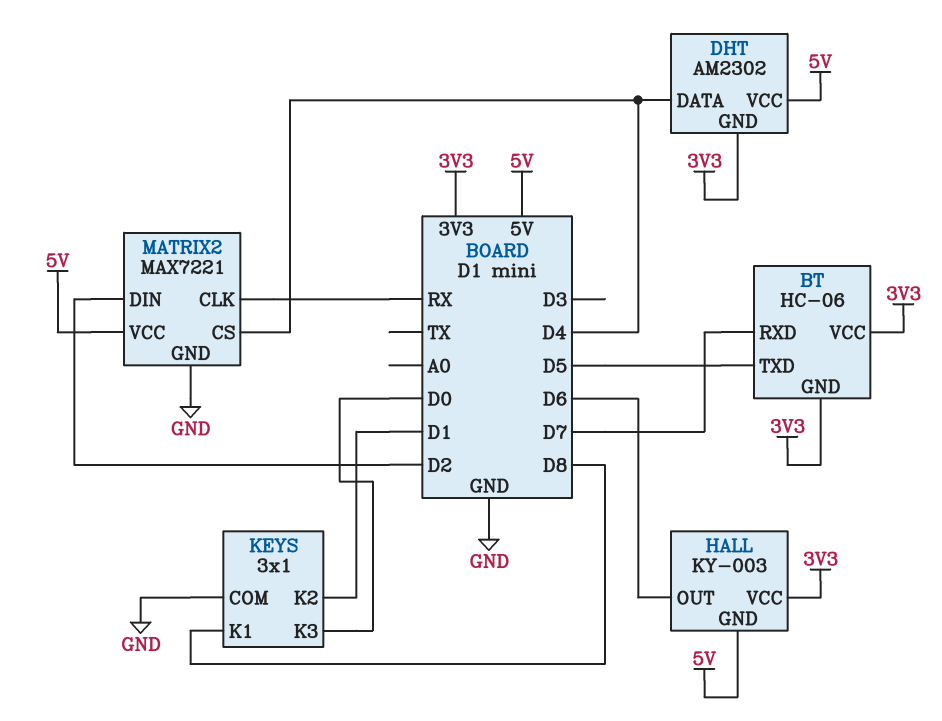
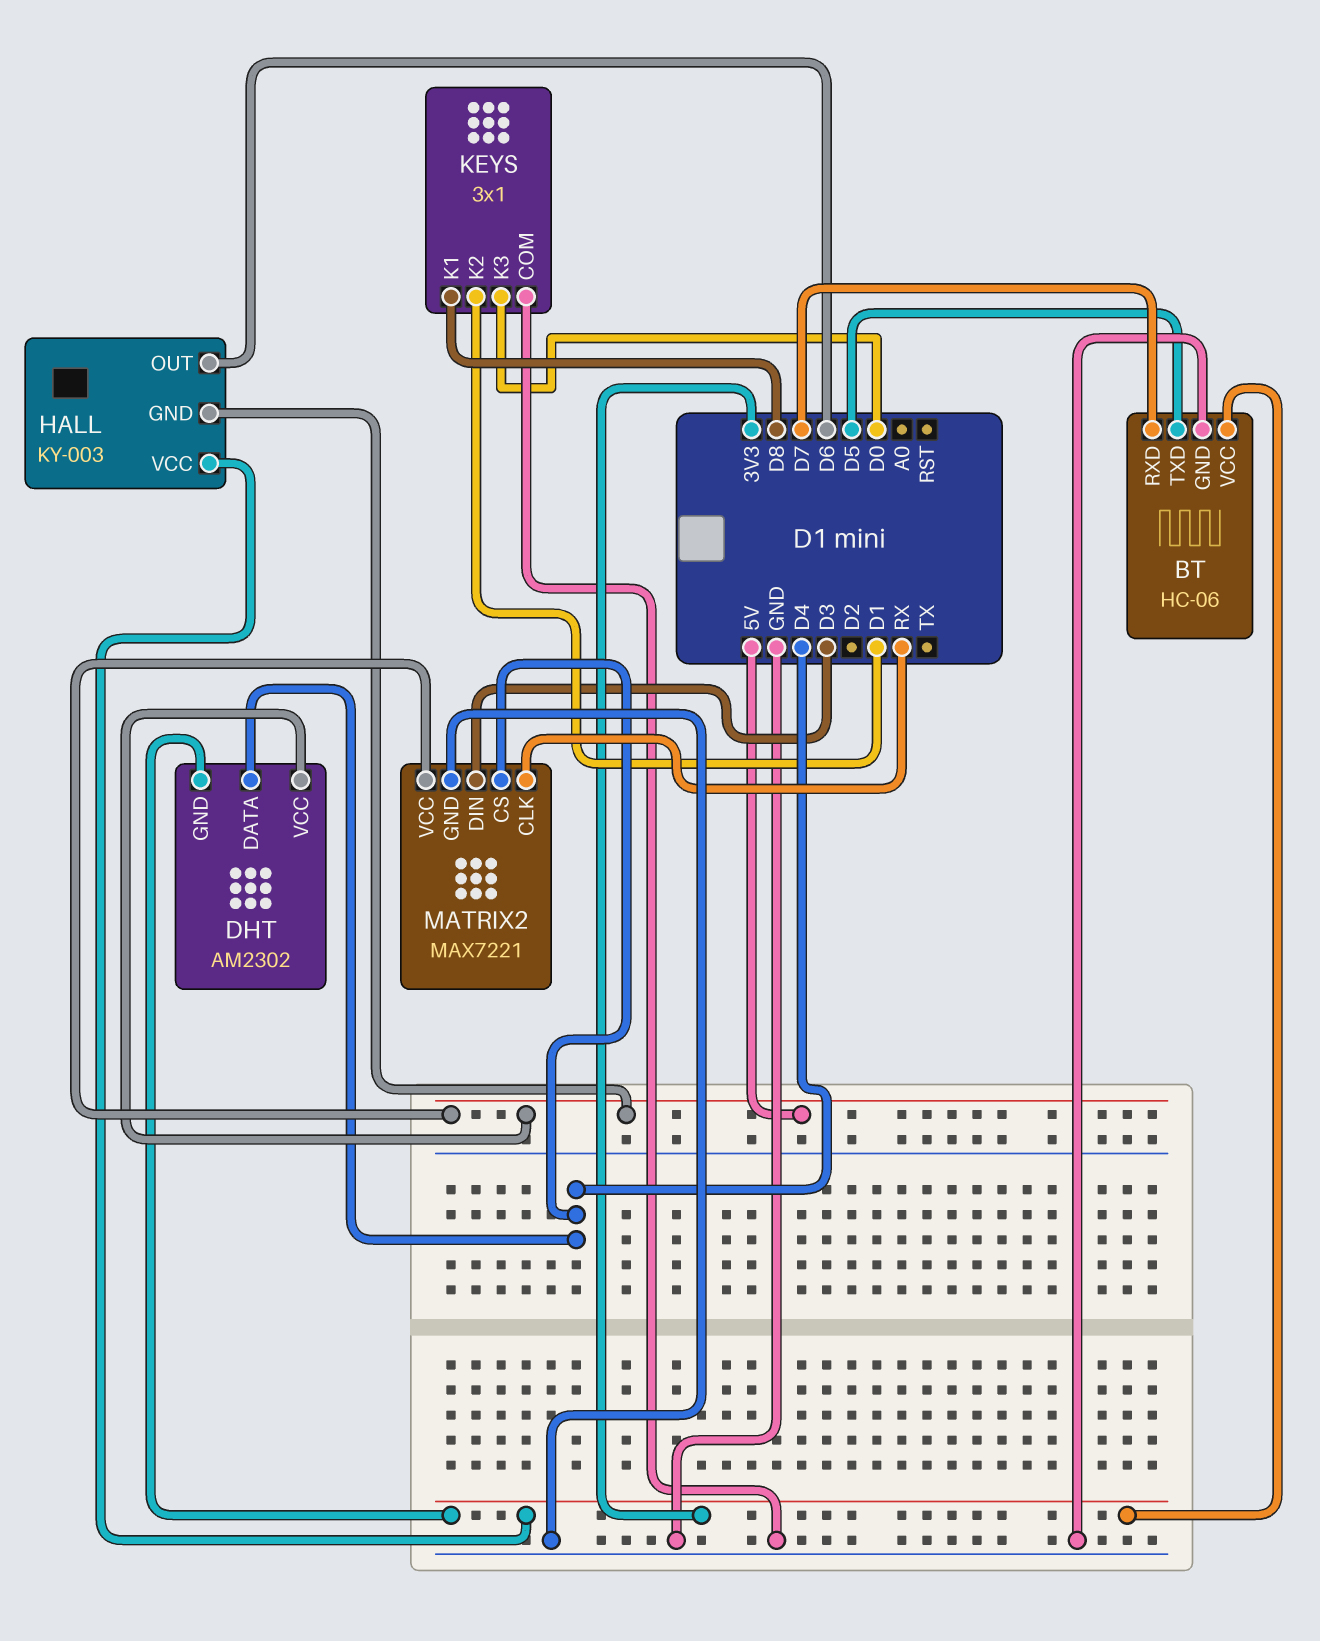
BT pin GND: 3V3 -> GND
MATRIX2 pin DIN: D2 -> D3

